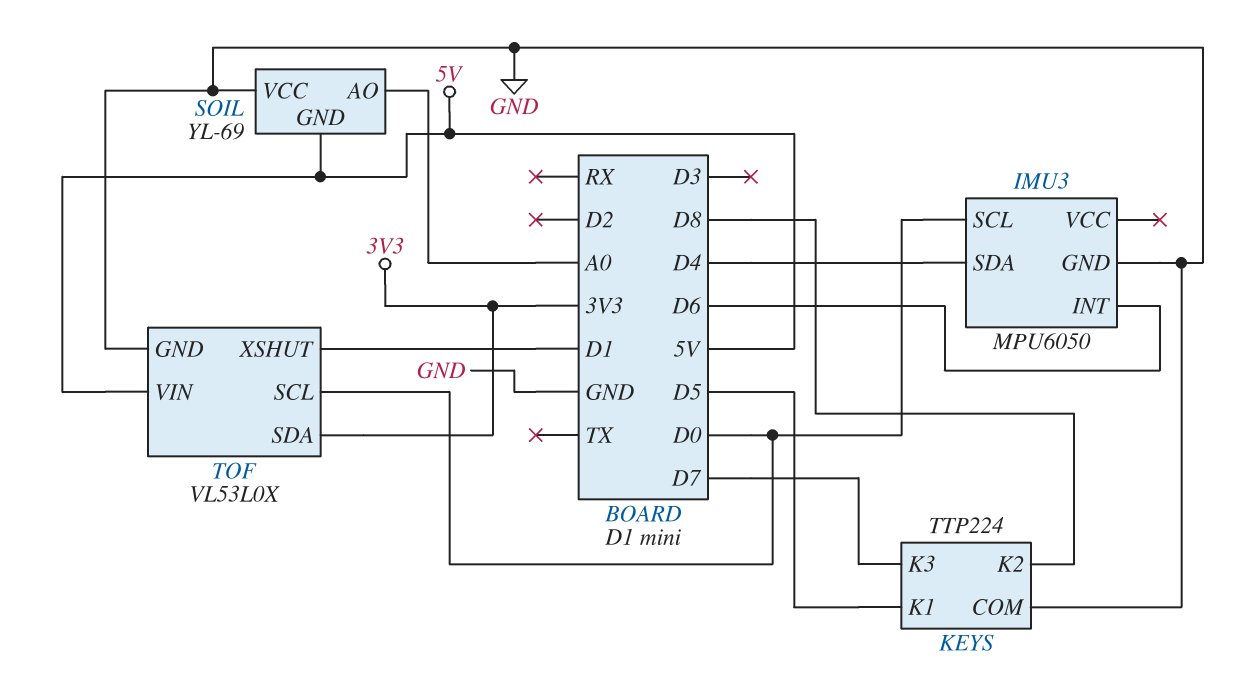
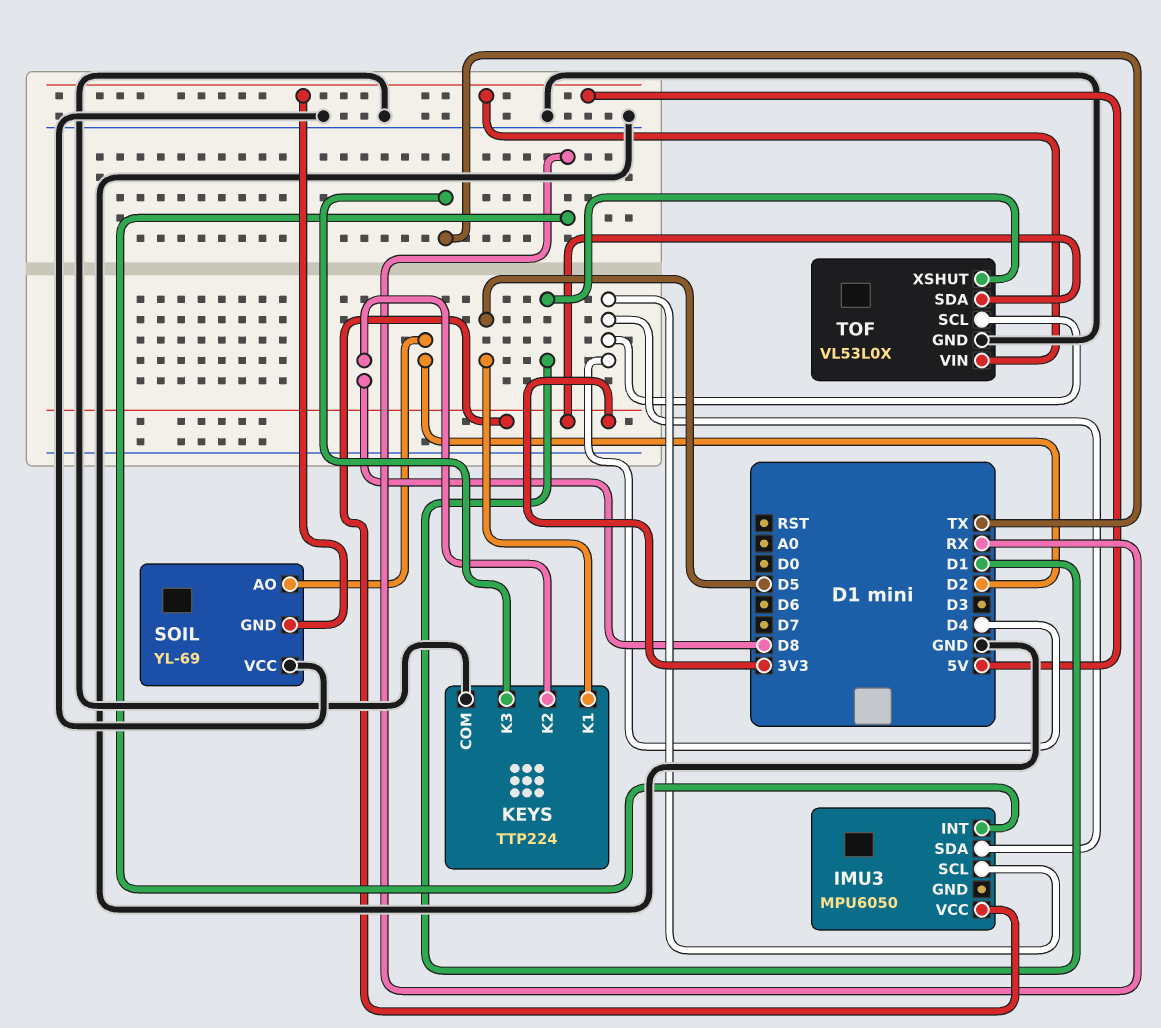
IMU3 pin GND: GND -> none
IMU3 pin INT: D6 -> RX
IMU3 pin SCL: D0 -> D4
IMU3 pin VCC: none -> 3V3
KEYS pin K3: D7 -> TX
SOIL pin AO: A0 -> D2
TOF pin SCL: D0 -> D4

